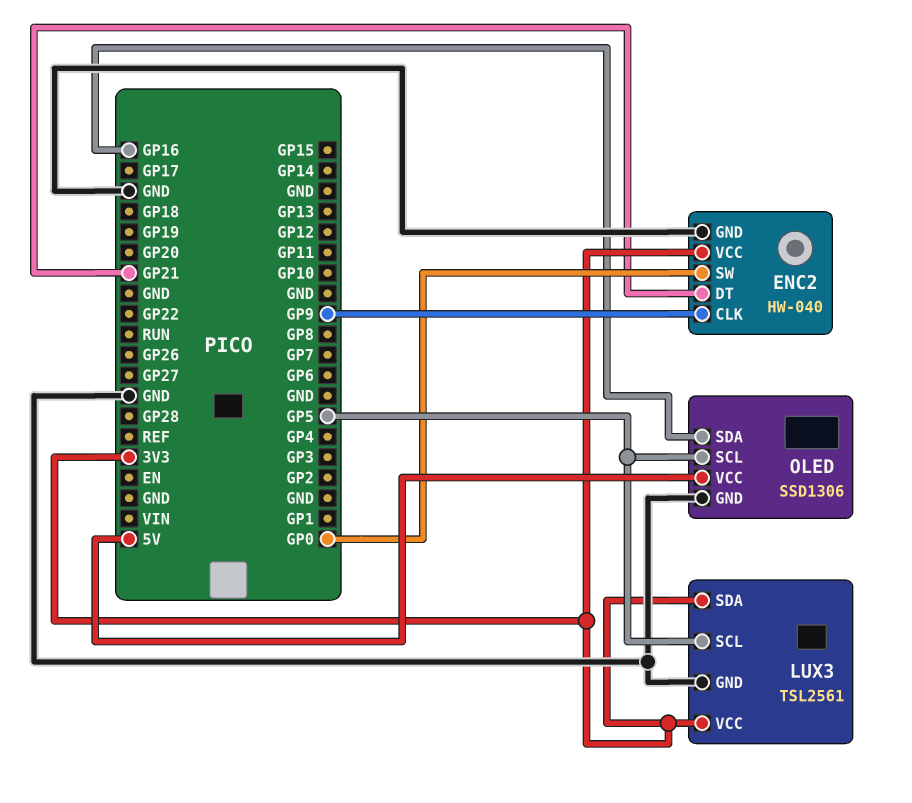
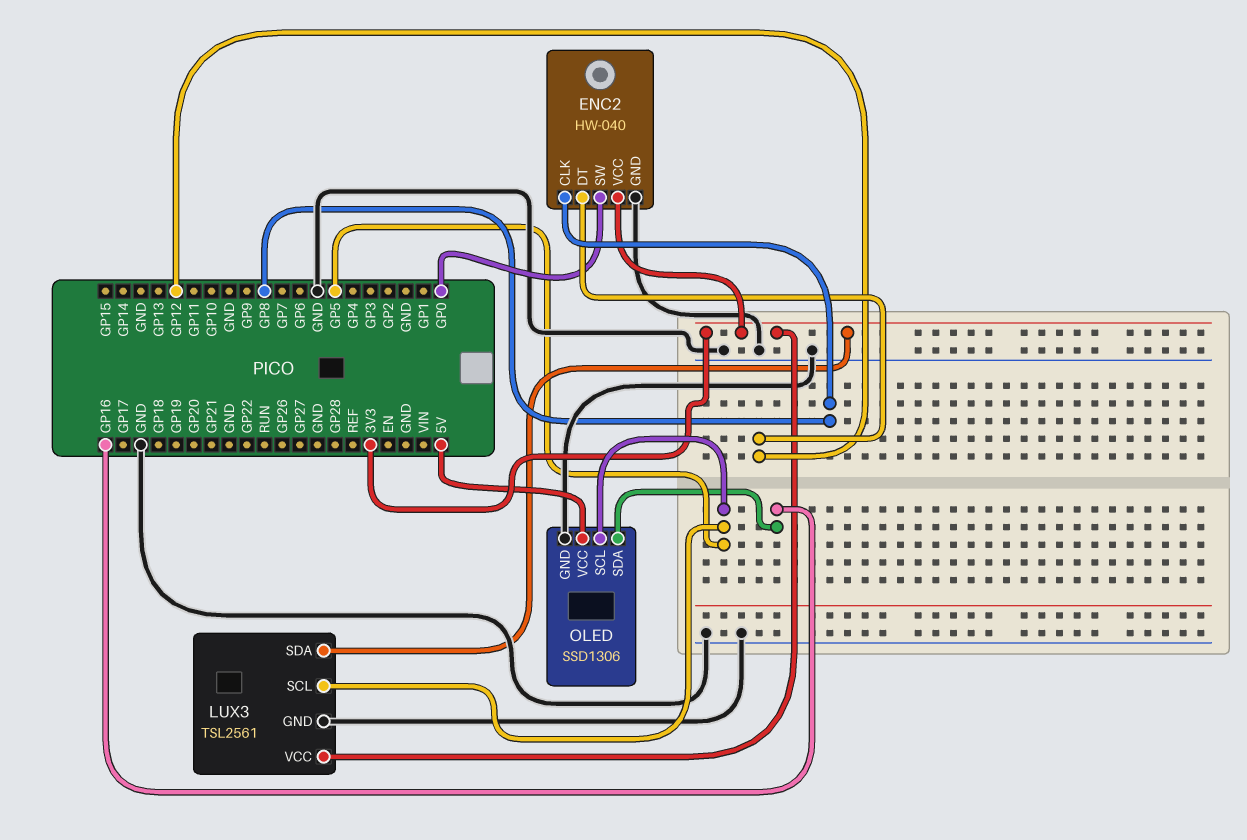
ENC2 pin CLK: GP9 -> GP8
ENC2 pin DT: GP21 -> GP12

